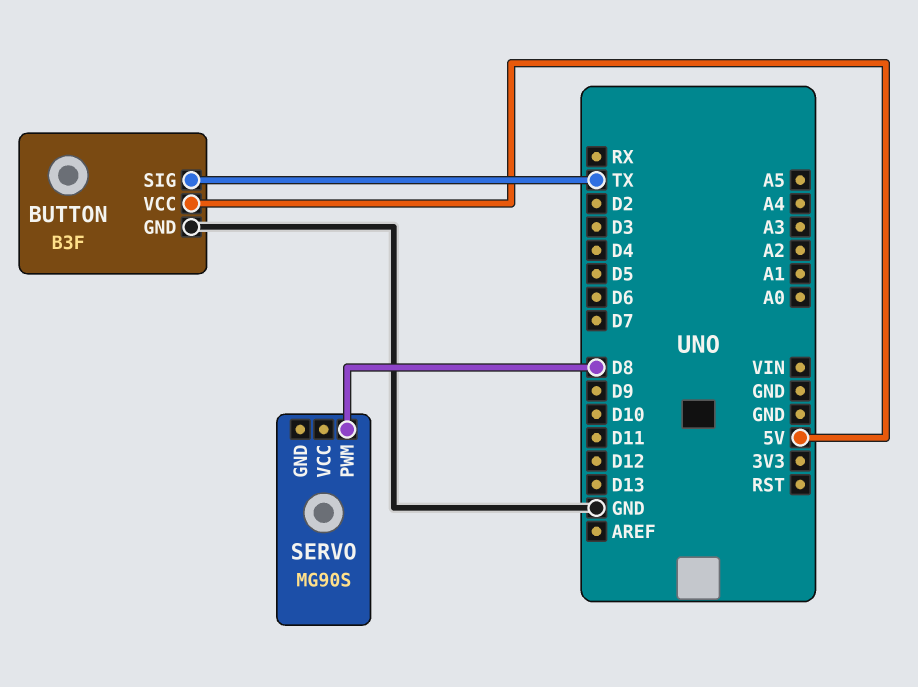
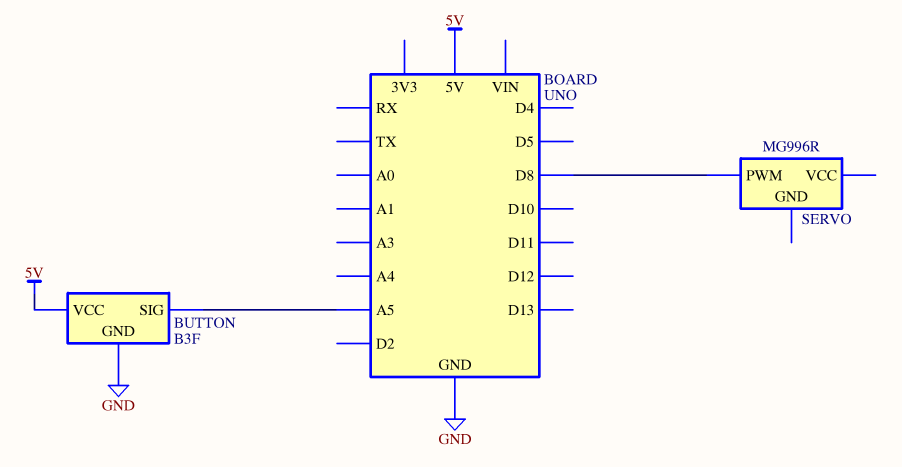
BUTTON pin SIG: TX -> A5
SERVO: MG90S -> MG996R

